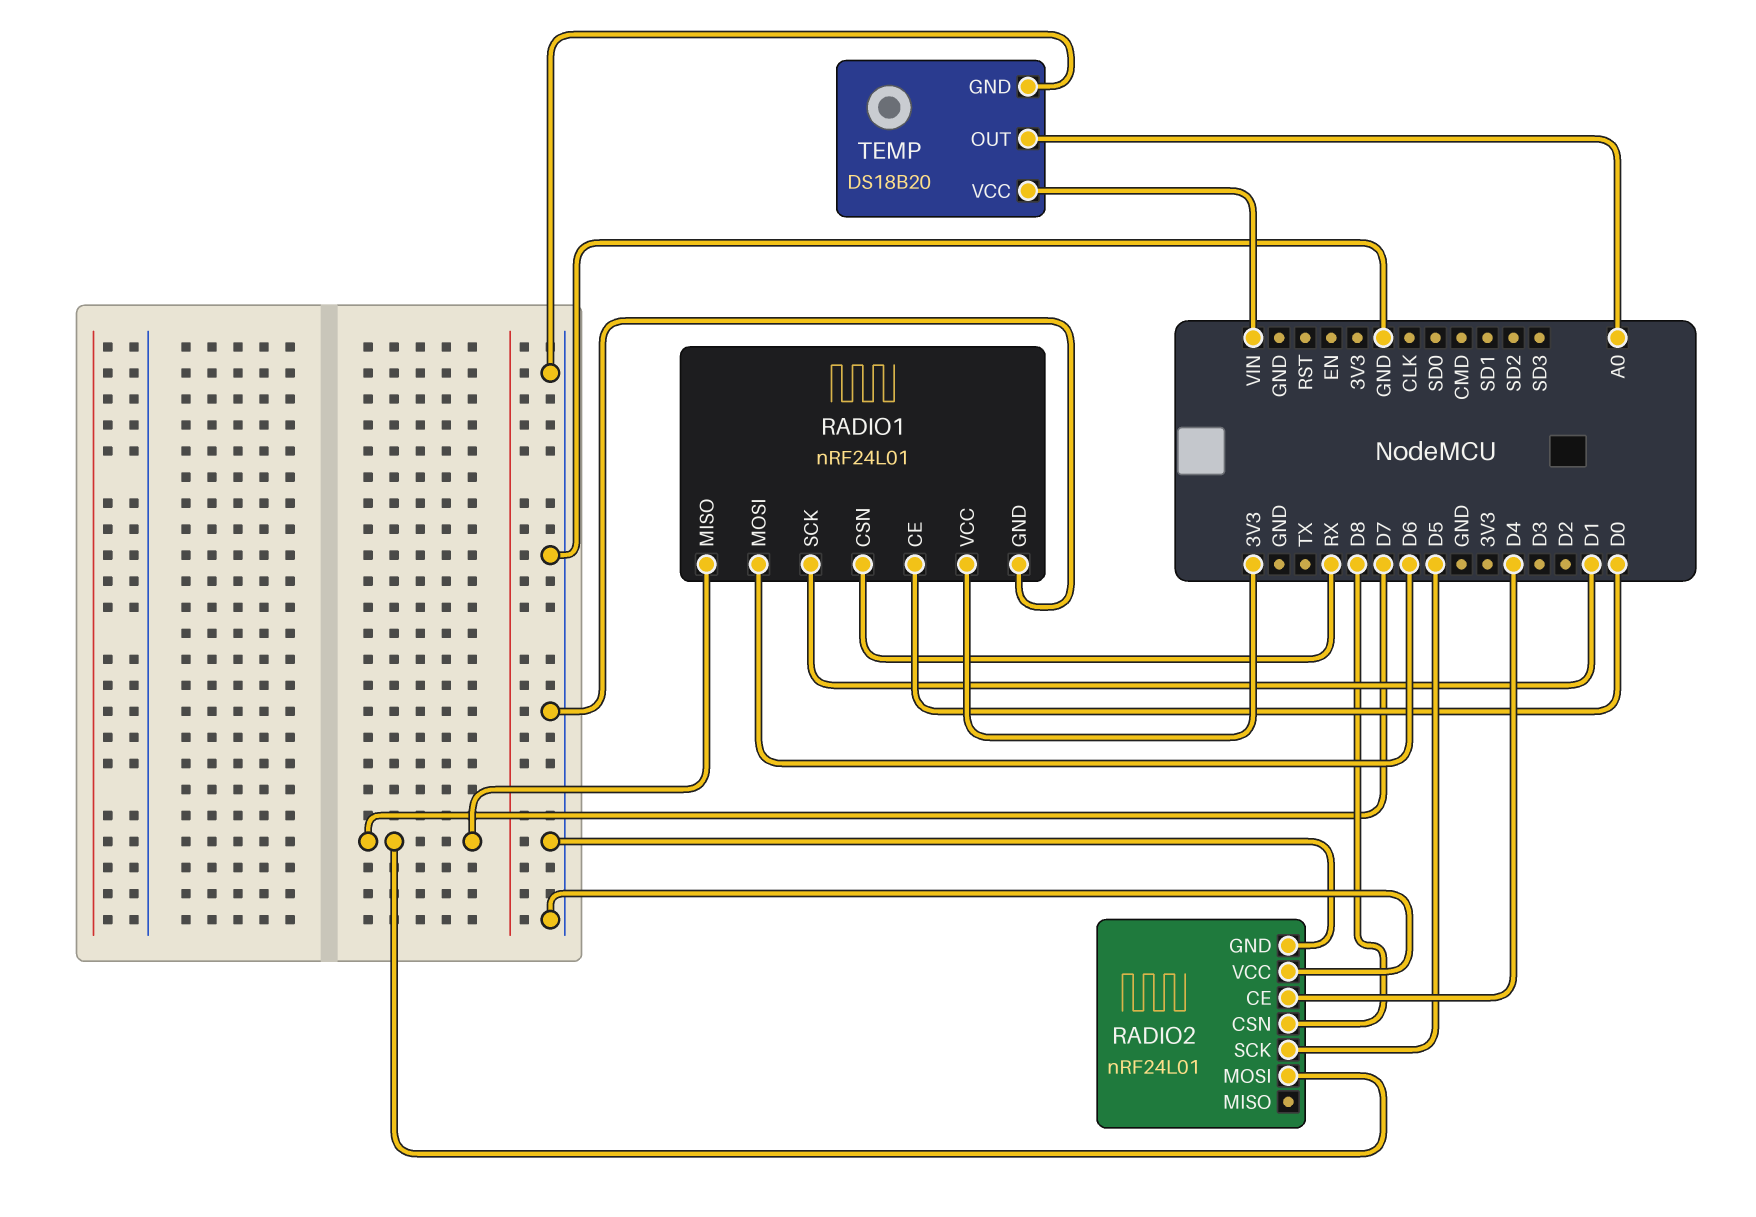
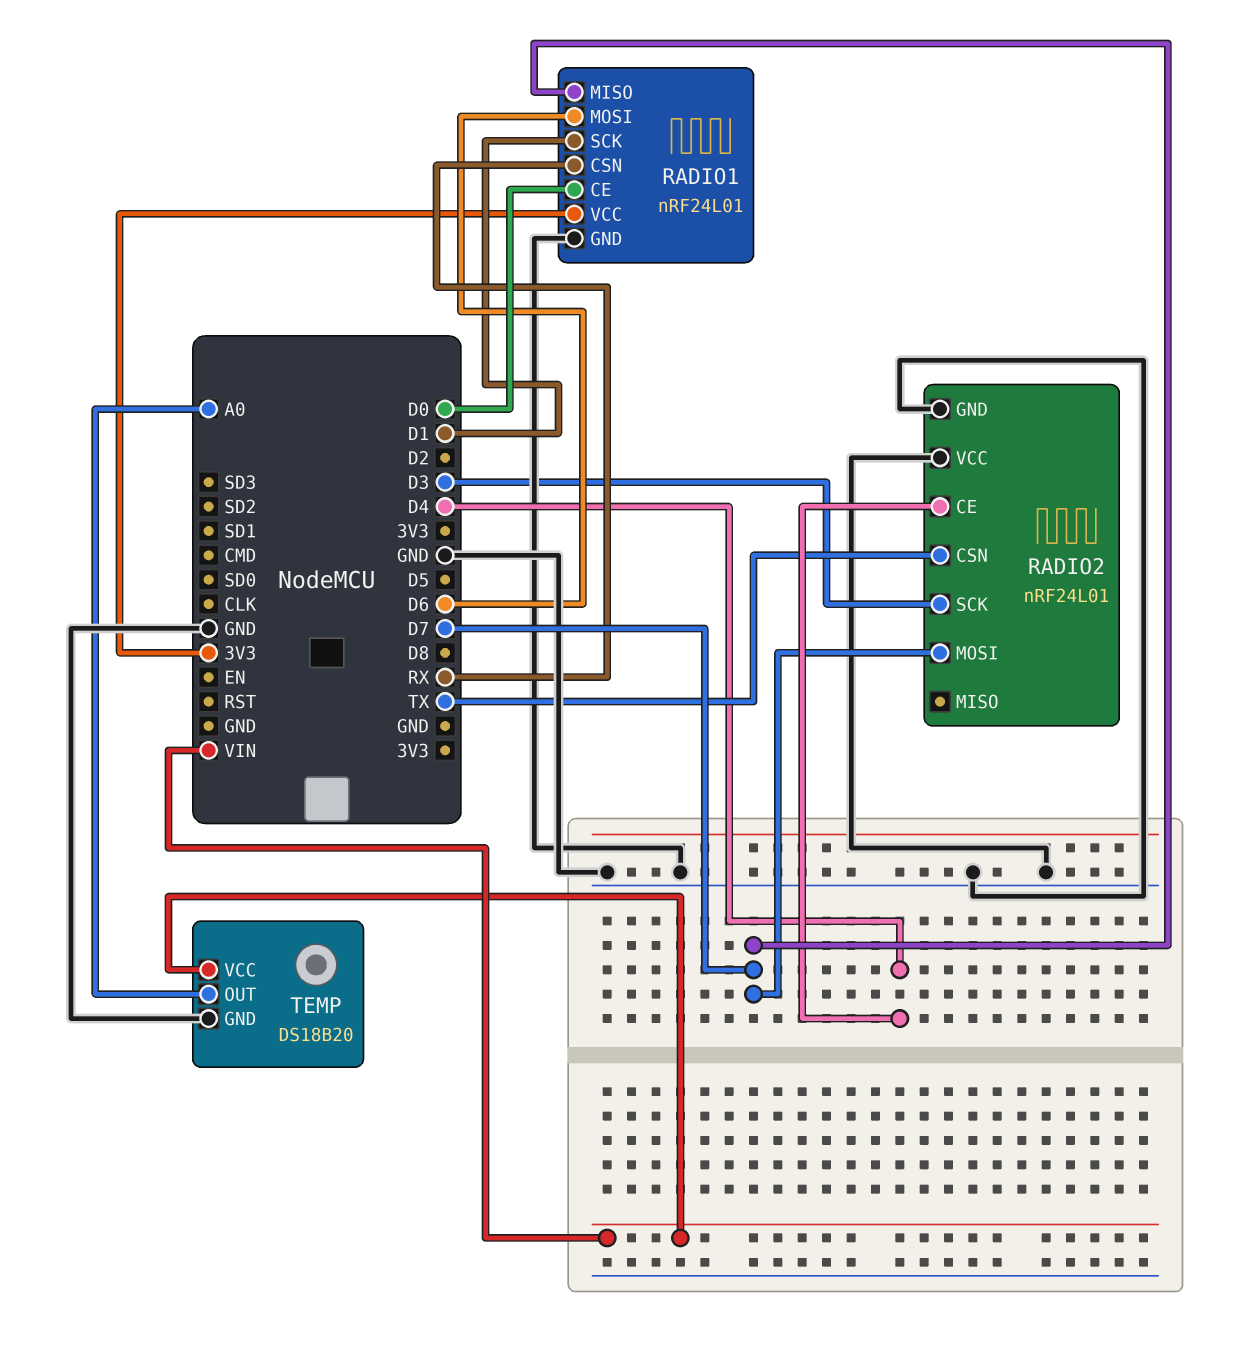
RADIO2 pin CSN: D8 -> TX
RADIO2 pin SCK: D5 -> D3

